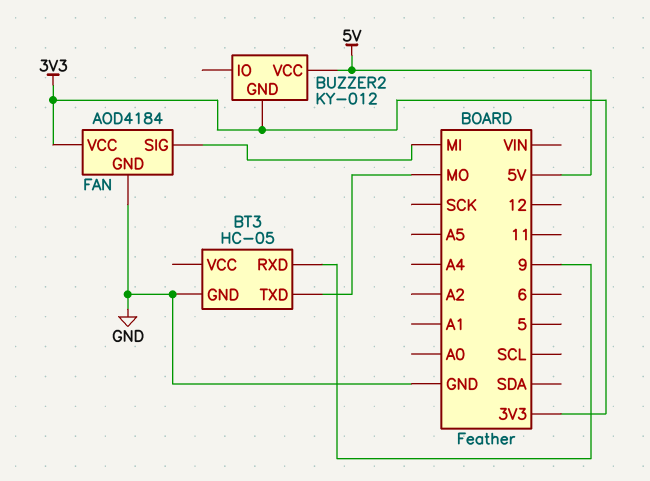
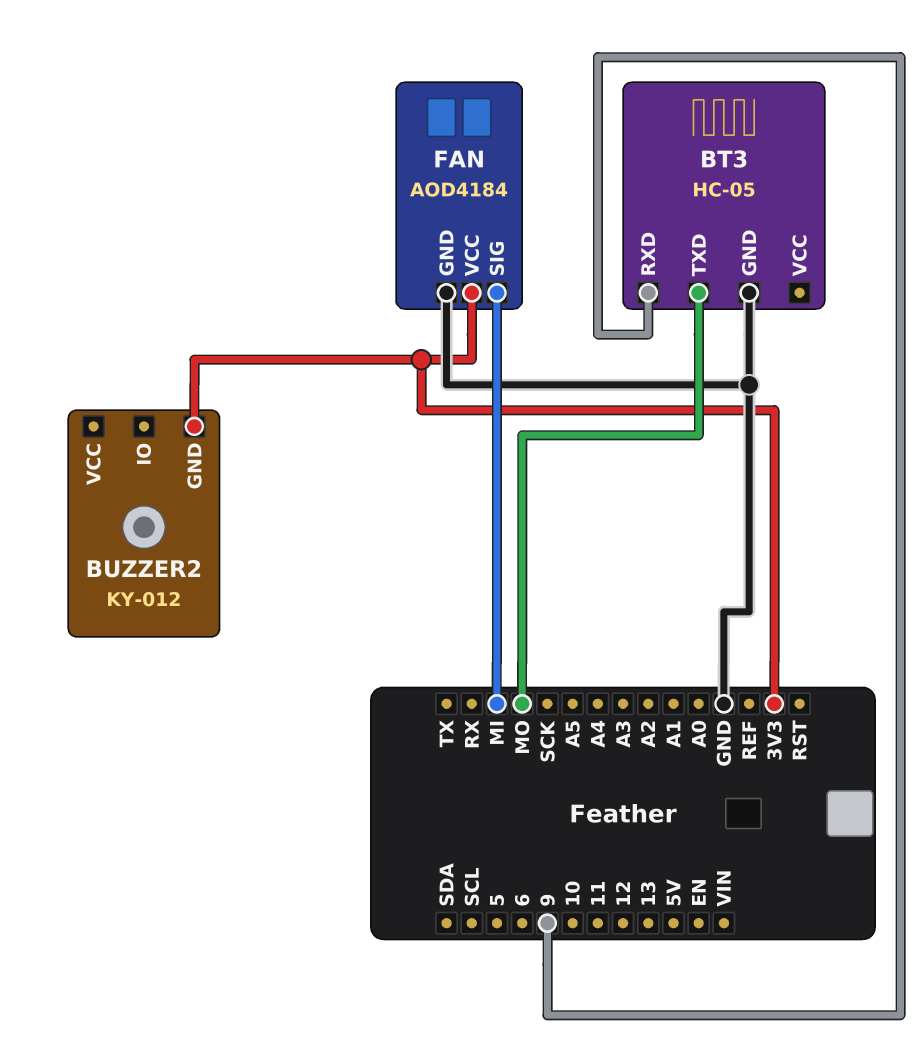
BUZZER2 pin VCC: 5V -> none

